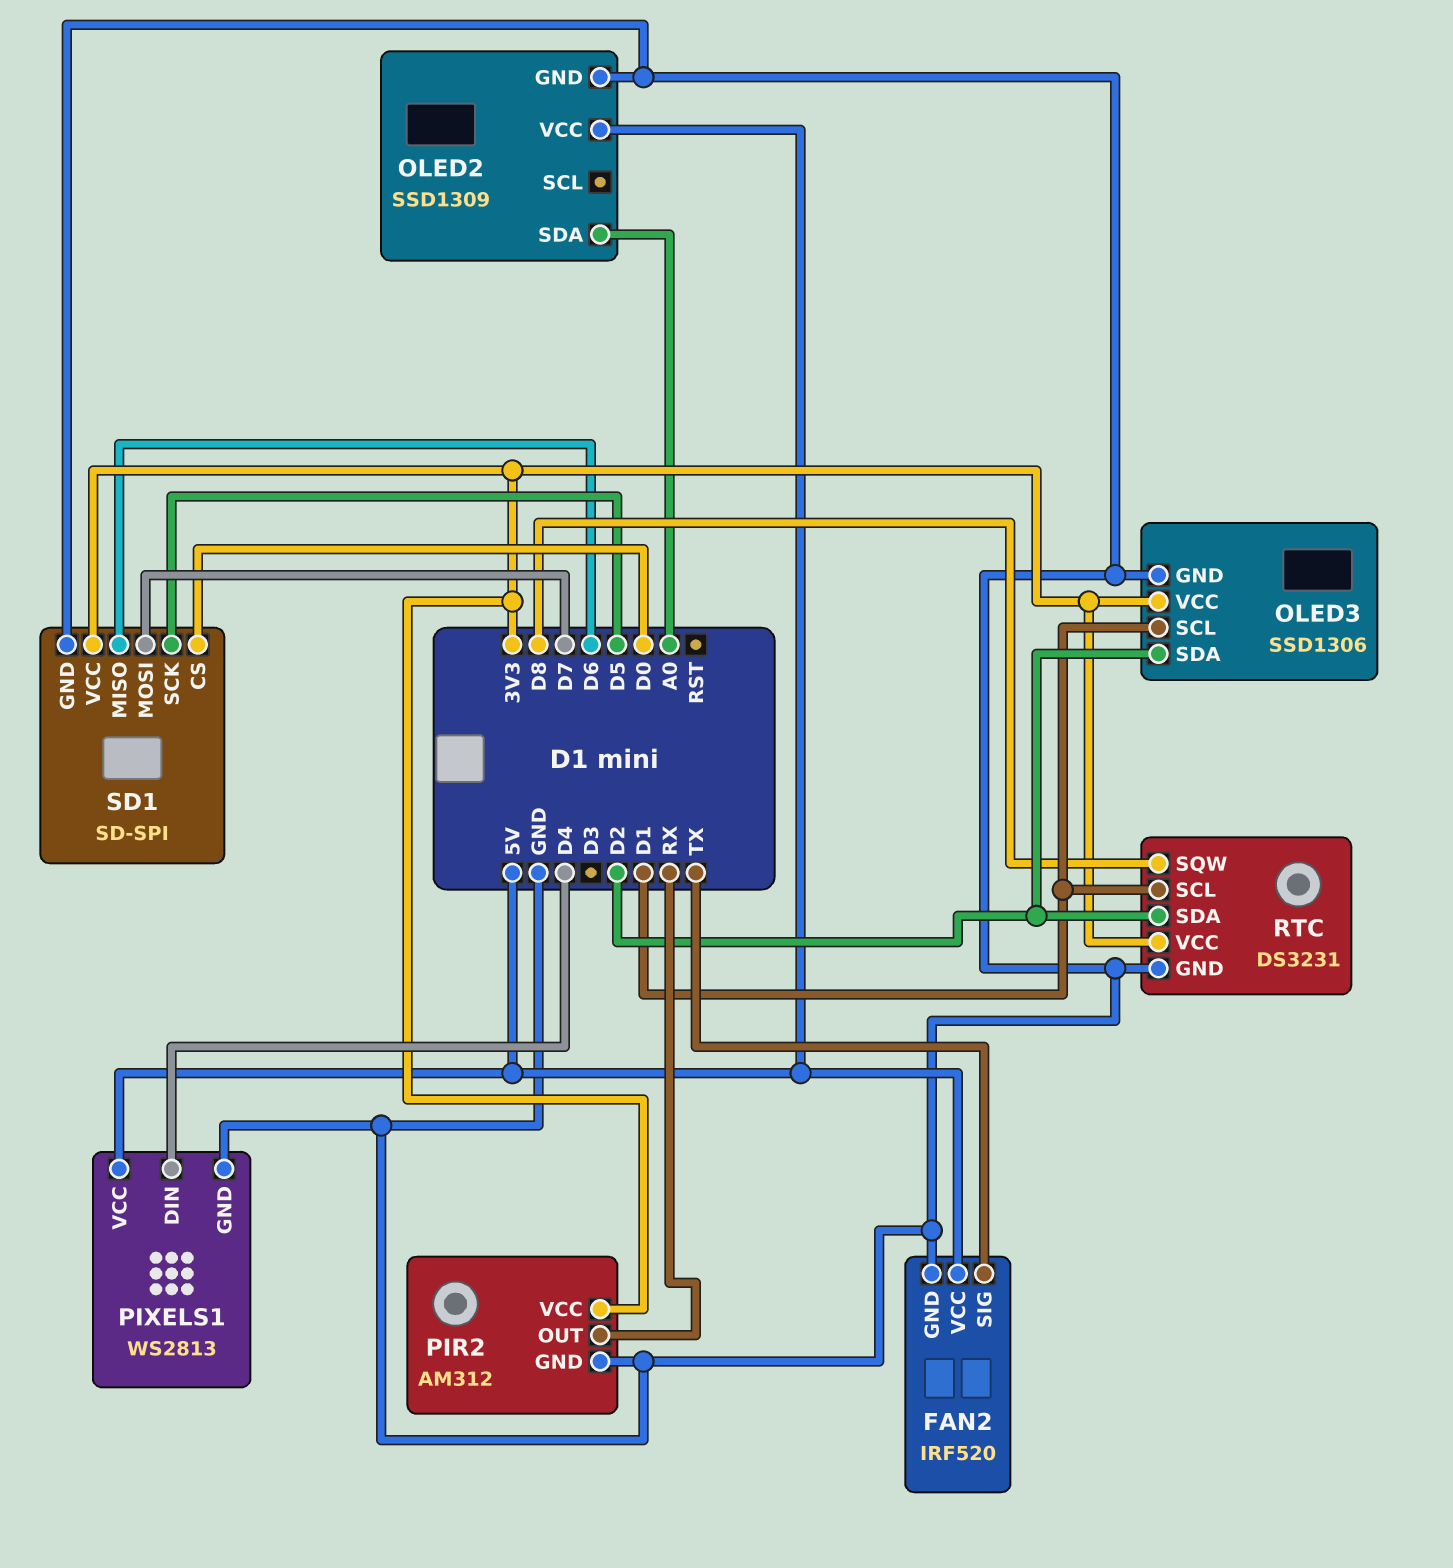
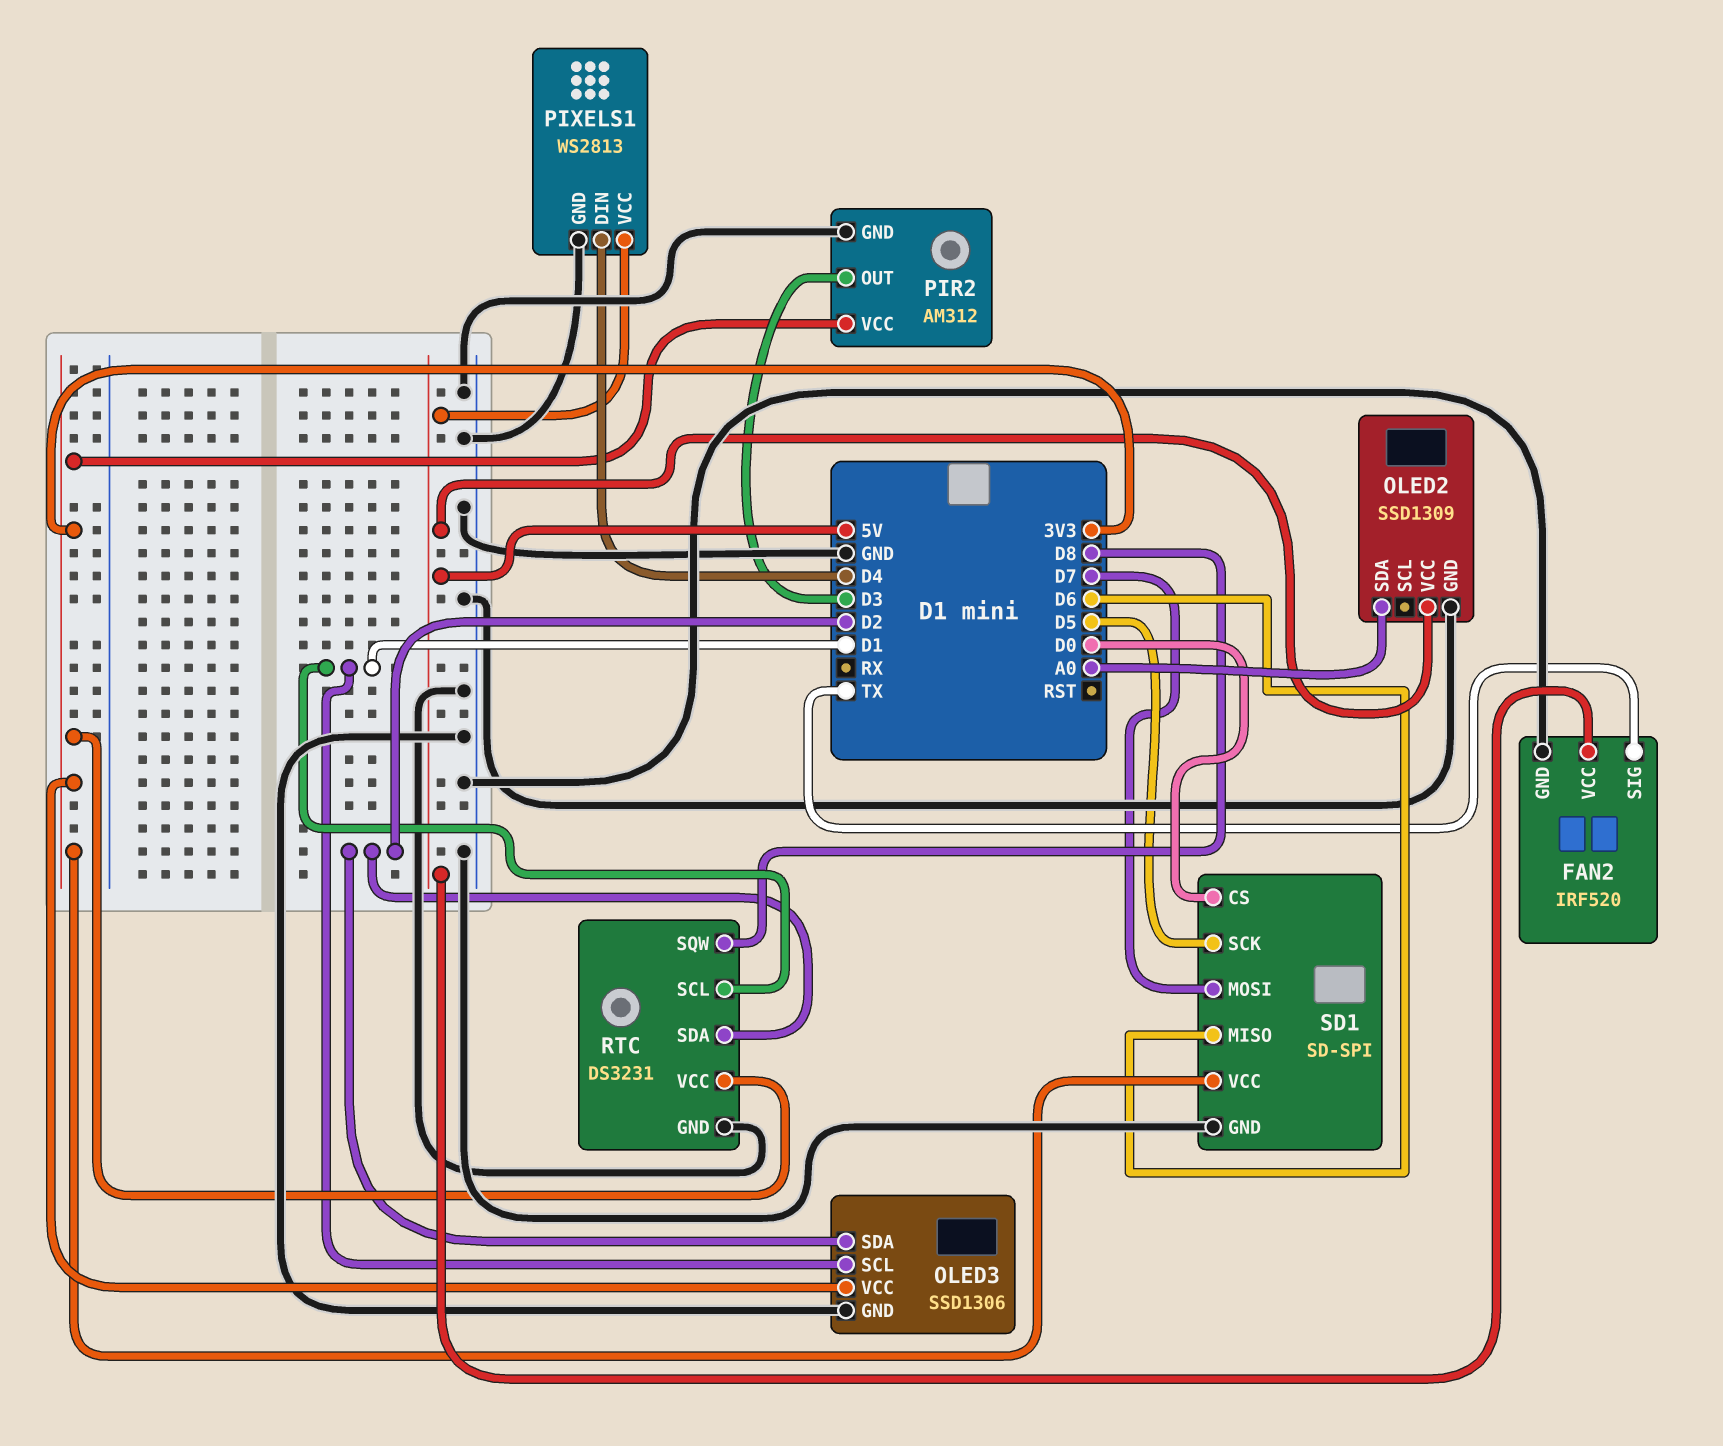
PIR2 pin OUT: RX -> D3

